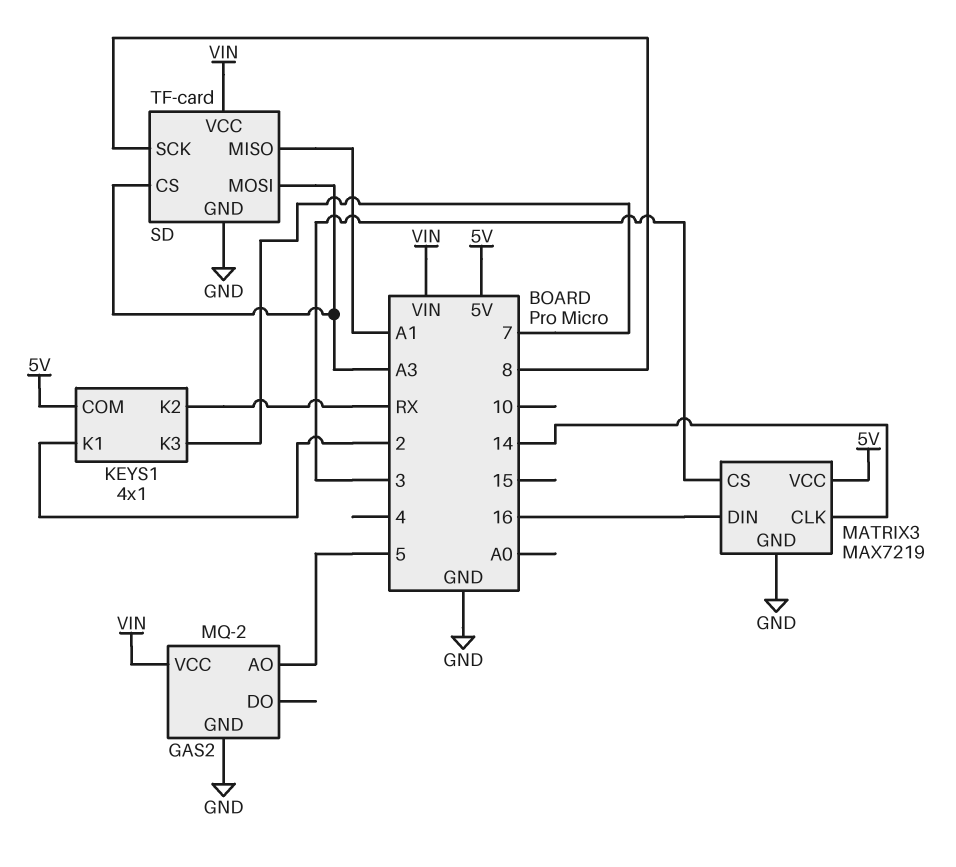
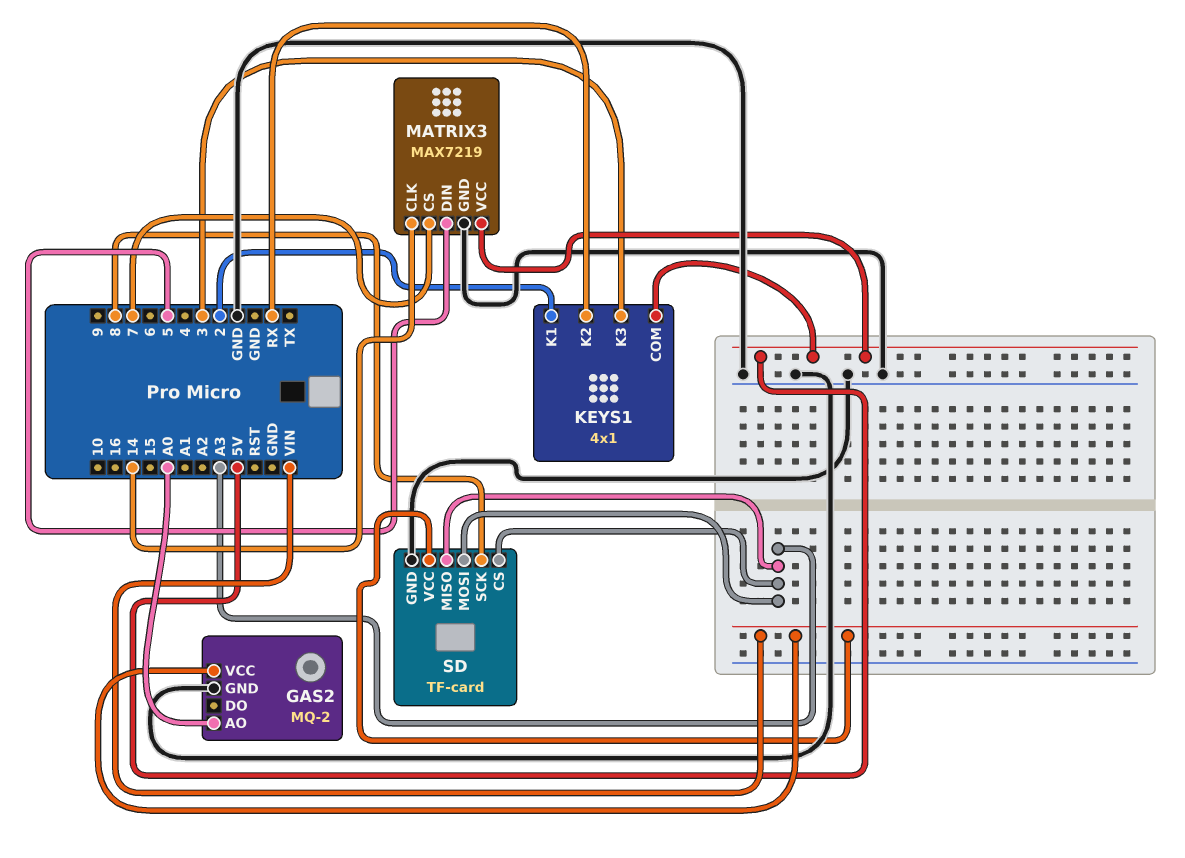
GAS2 pin AO: 5 -> A0
KEYS1 pin K3: 7 -> 3
MATRIX3 pin CS: 3 -> 7
MATRIX3 pin DIN: 16 -> 5
SD pin MISO: A1 -> A3

